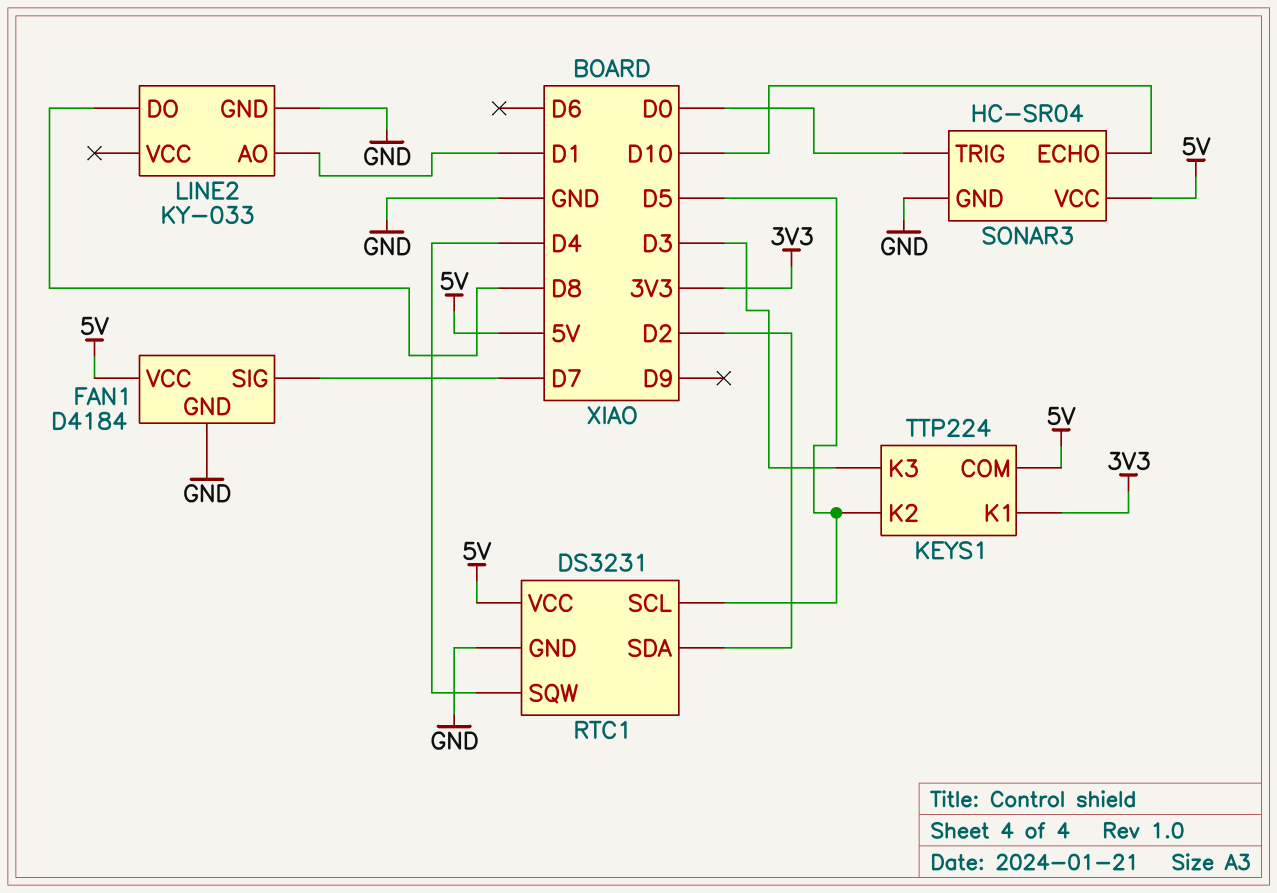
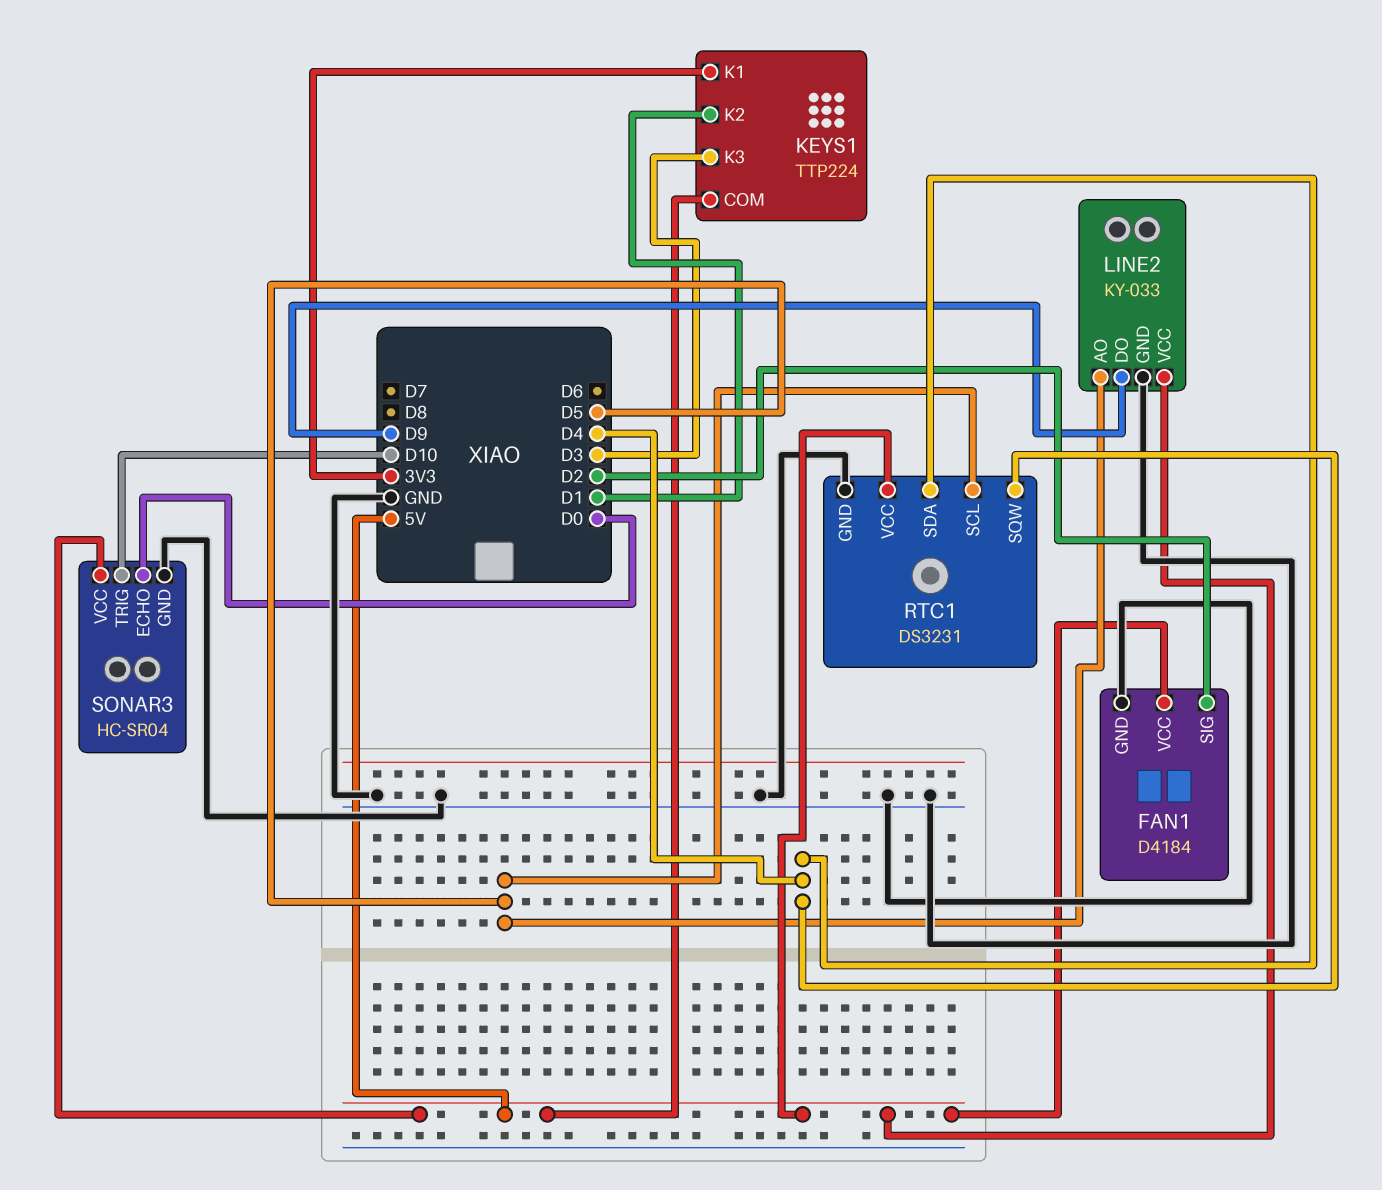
FAN1 pin SIG: D7 -> D2
KEYS1 pin K2: D5 -> D1
LINE2 pin AO: D1 -> D5
LINE2 pin DO: D8 -> D9
LINE2 pin VCC: none -> 5V
RTC1 pin SDA: D2 -> D4
SONAR3 pin ECHO: D10 -> D0
SONAR3 pin TRIG: D0 -> D10

